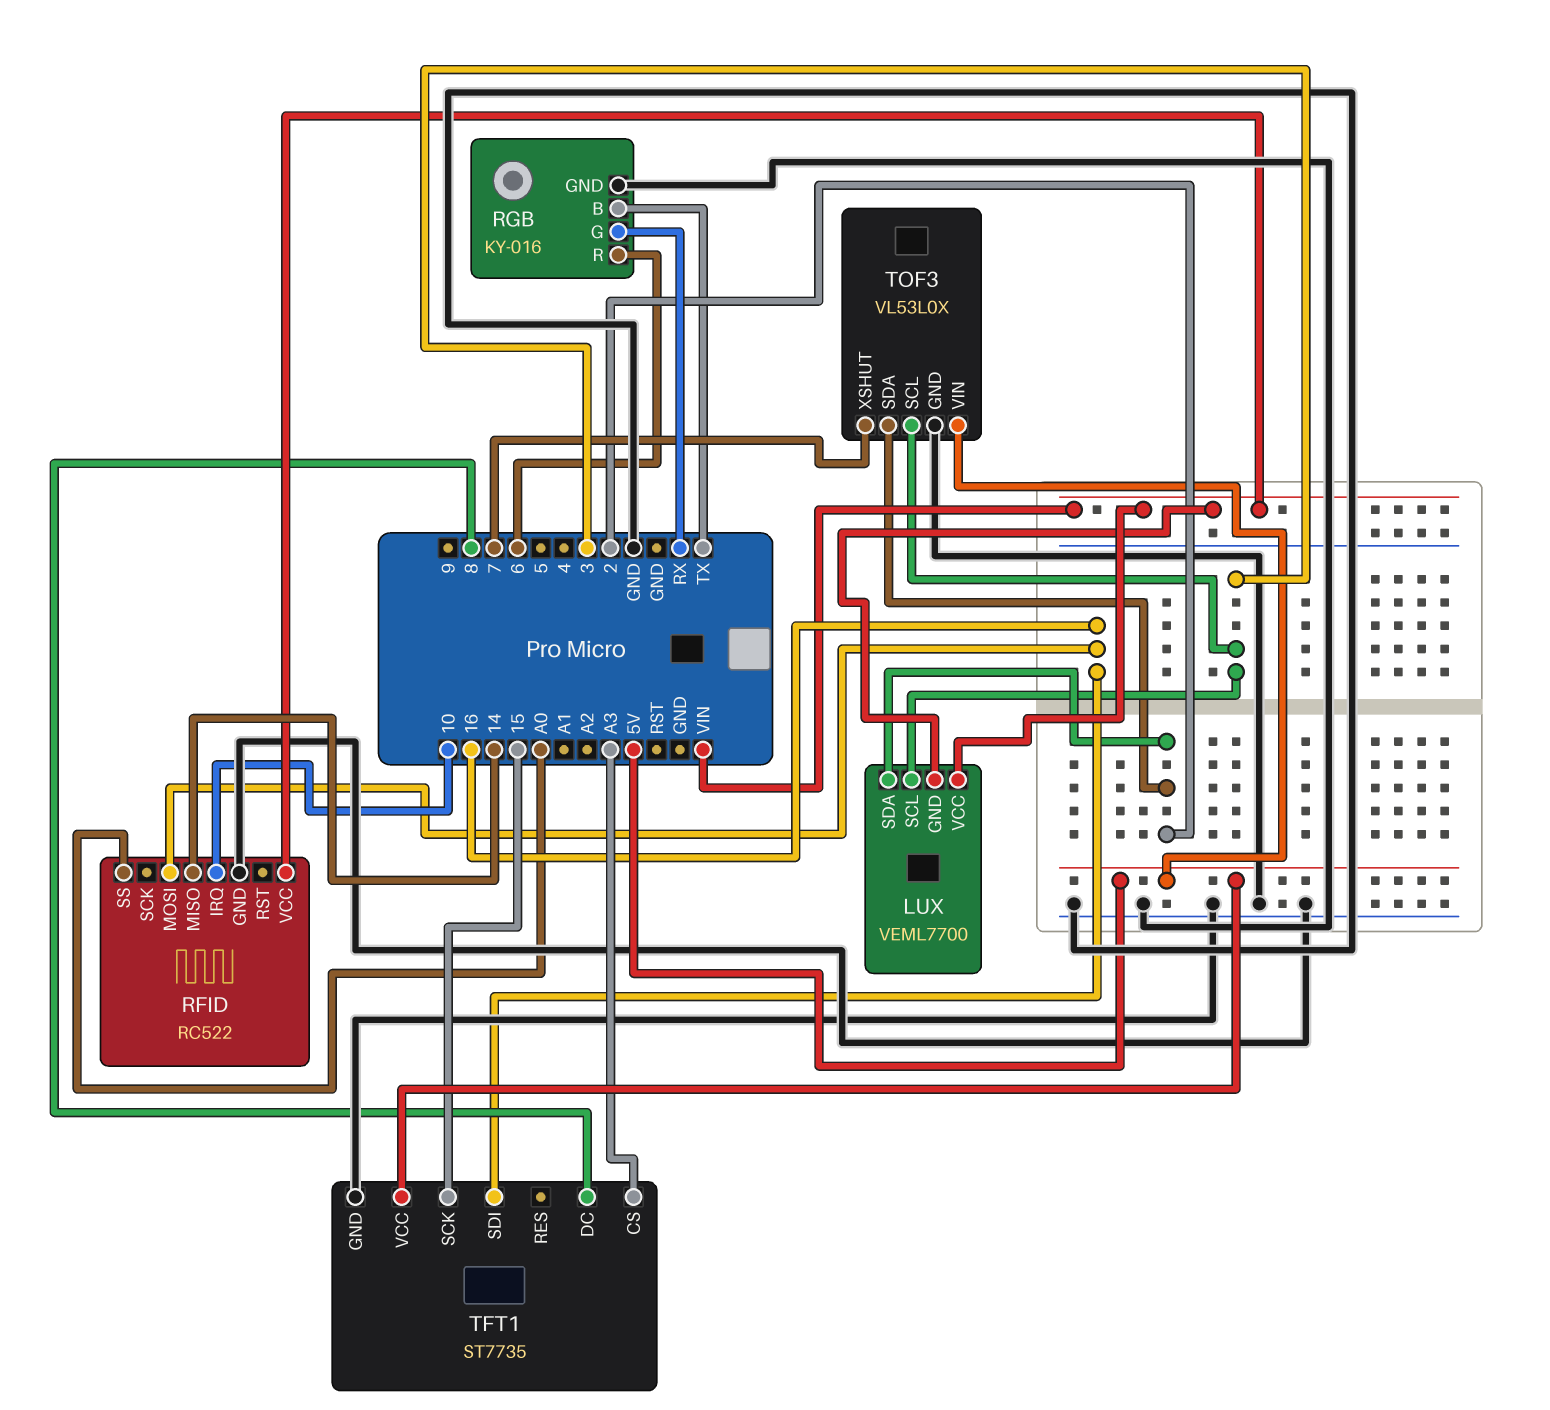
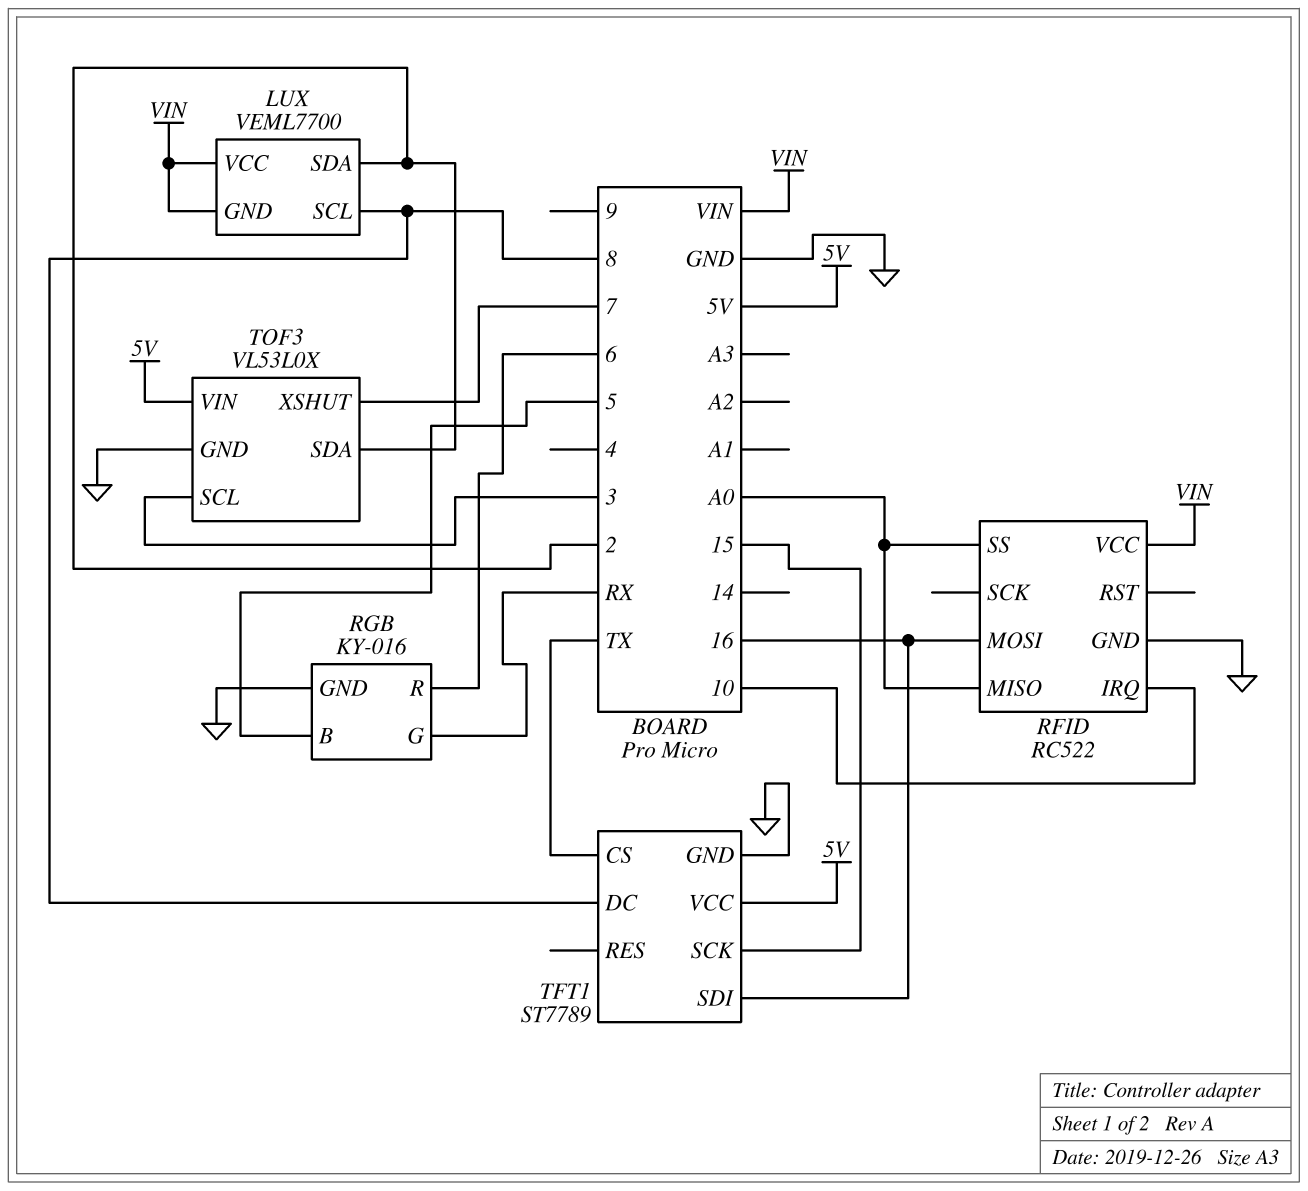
LUX pin SCL: 3 -> 8
RFID pin MISO: 14 -> A0
RGB pin B: TX -> 5
TFT1: ST7735 -> ST7789
TFT1 pin CS: A3 -> TX

